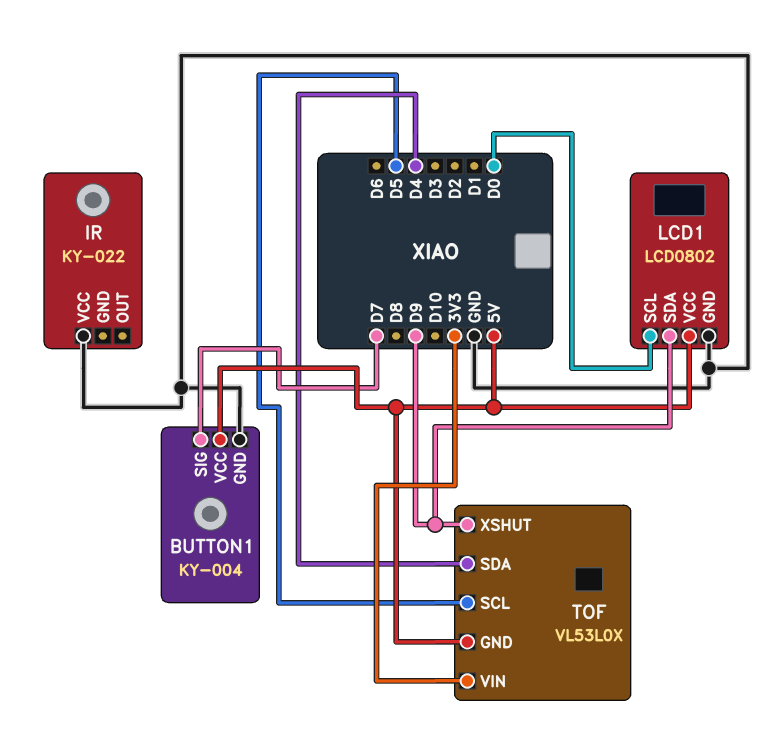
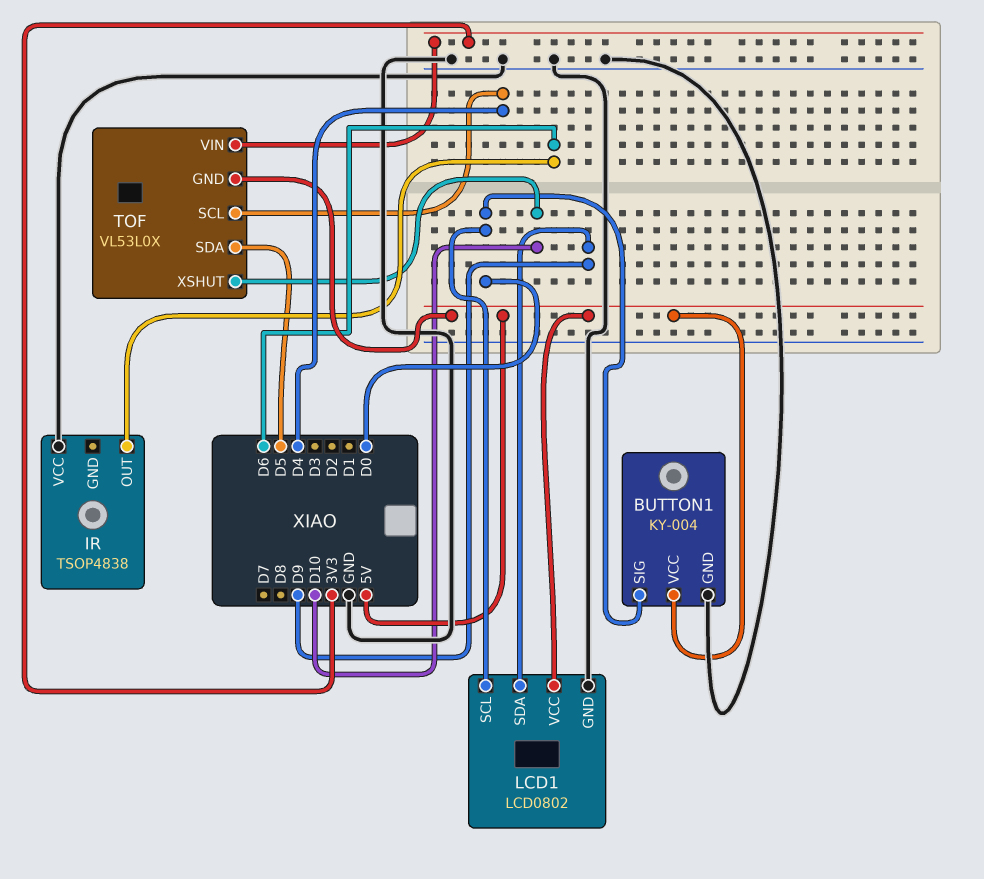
BUTTON1 pin SIG: D7 -> D0
IR: KY-022 -> TSOP4838
IR pin OUT: none -> D6
TOF pin SCL: D5 -> D4
TOF pin SDA: D4 -> D5
TOF pin XSHUT: D9 -> D10

